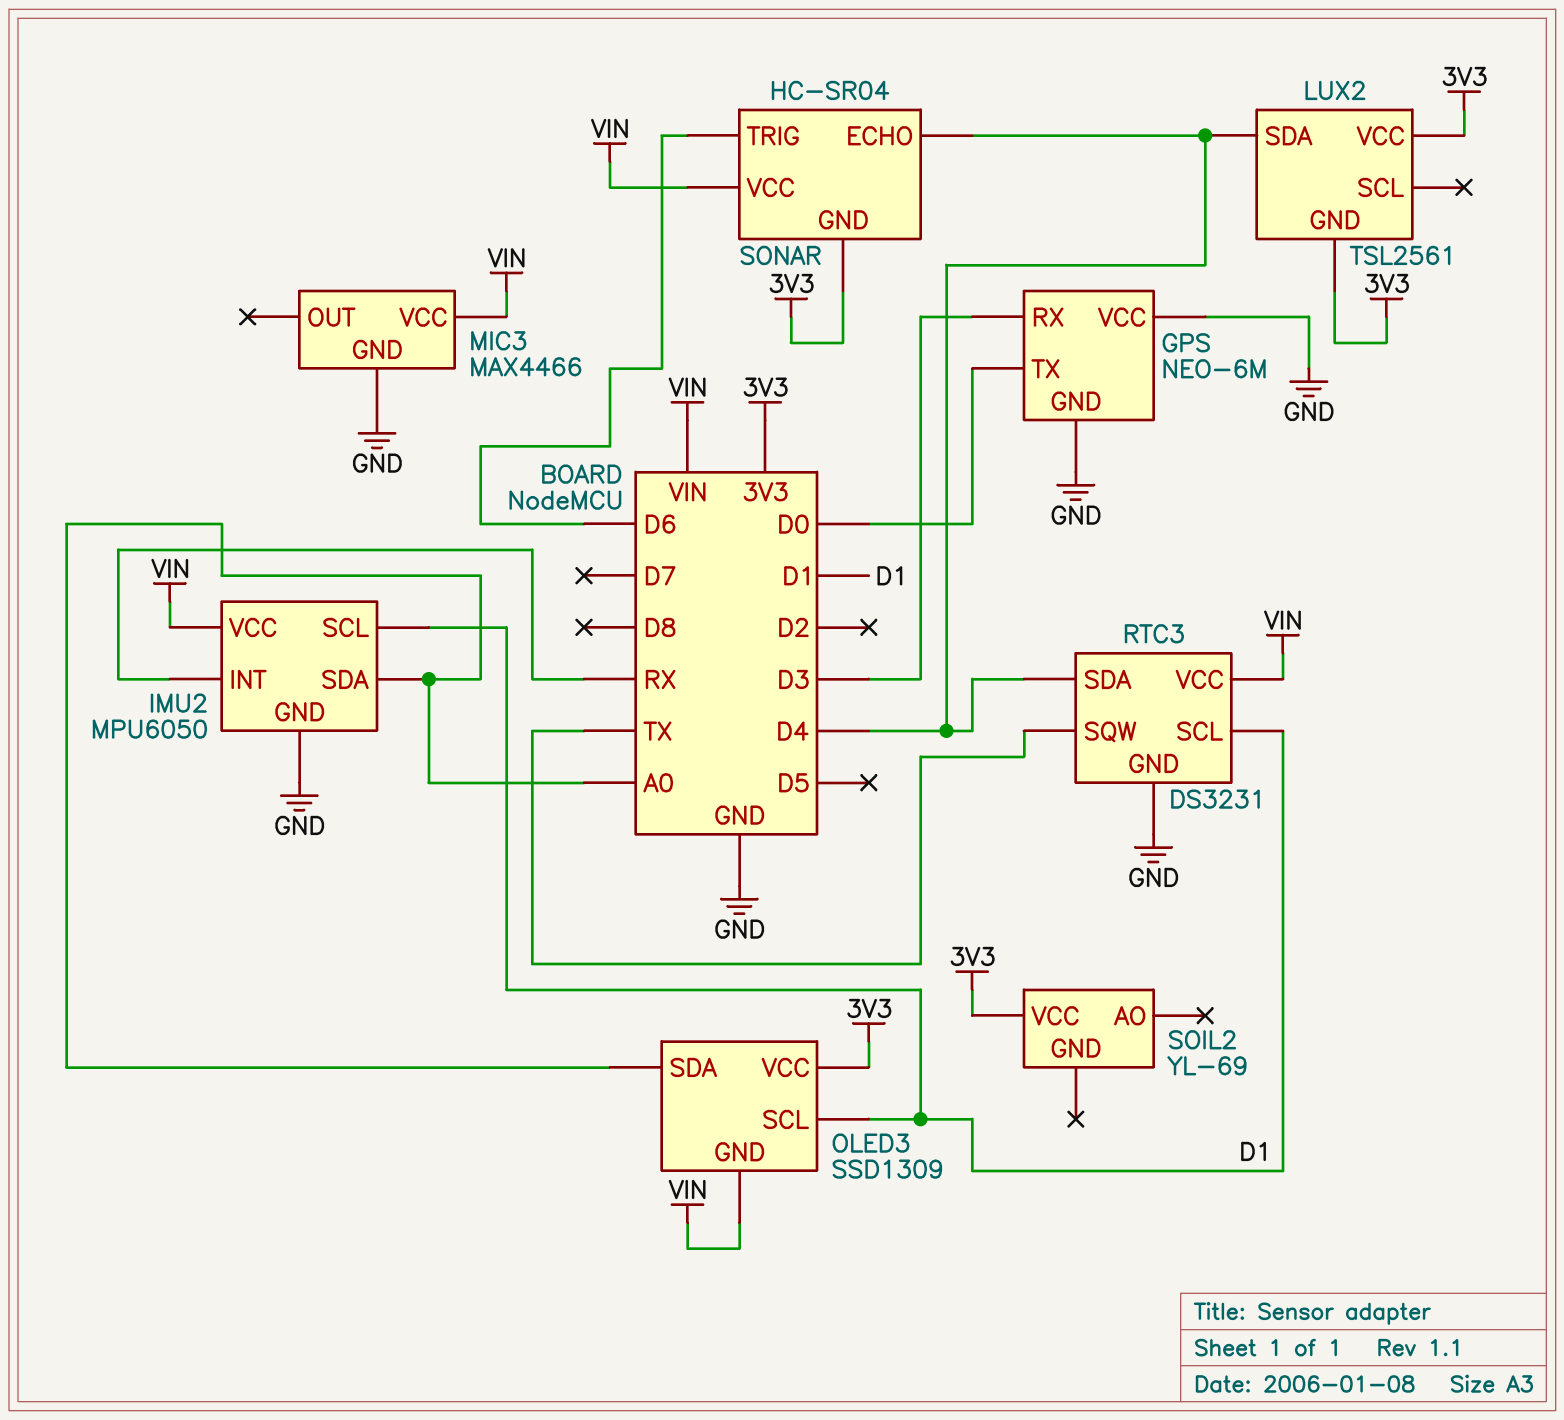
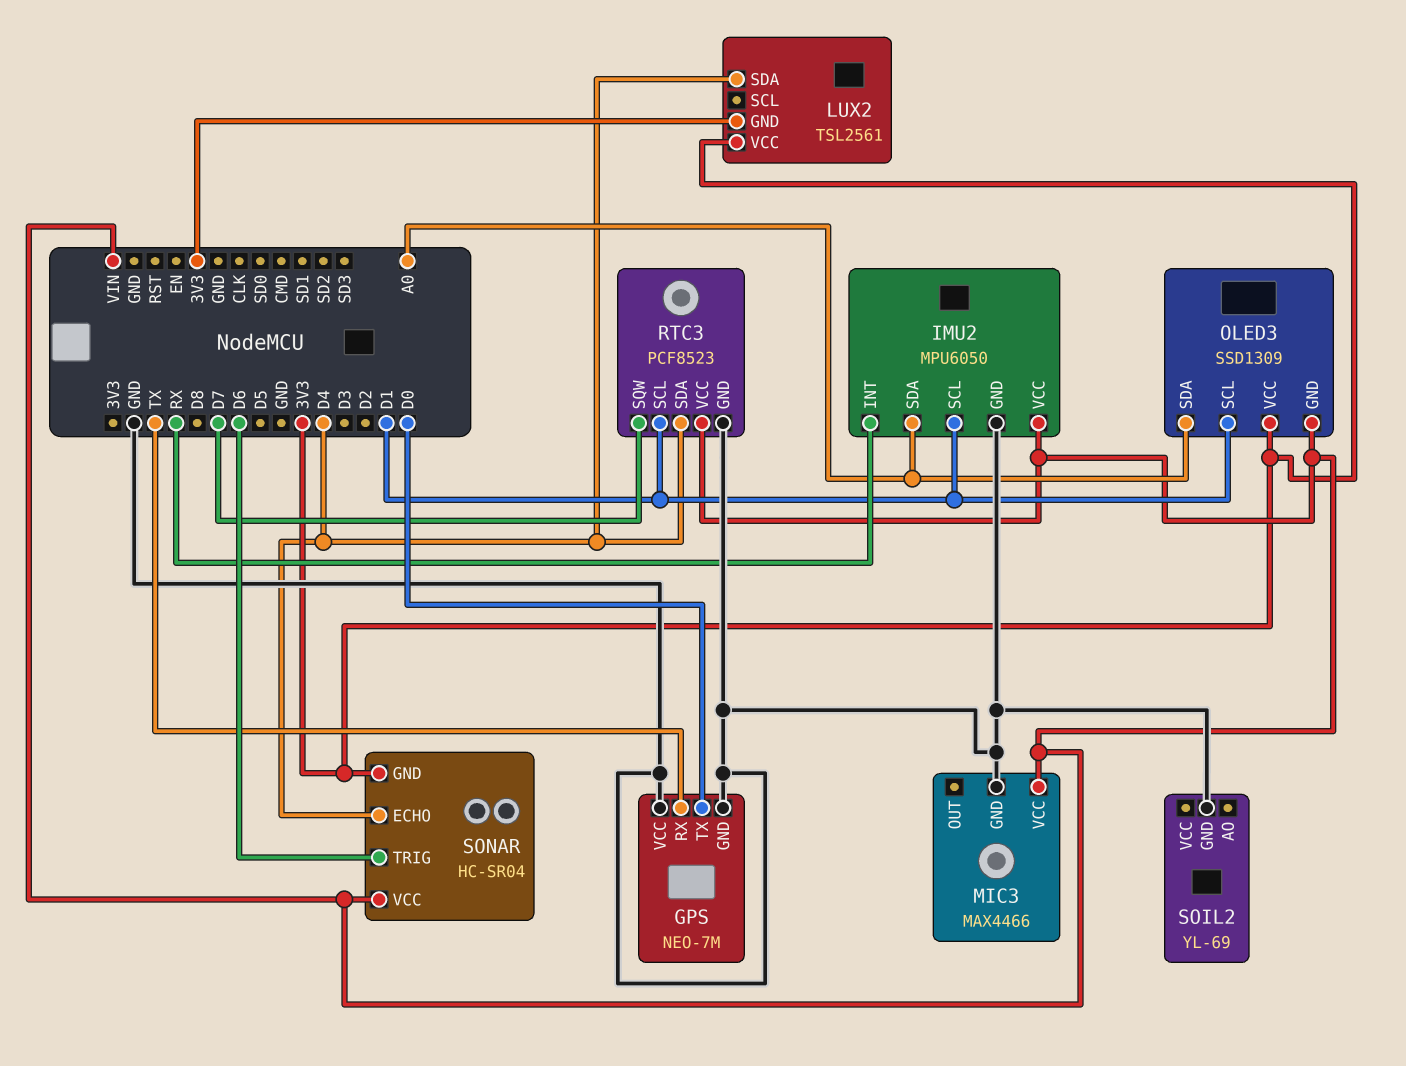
GPS: NEO-6M -> NEO-7M
GPS pin RX: D3 -> TX
RTC3: DS3231 -> PCF8523
RTC3 pin SQW: TX -> D7
SOIL2 pin GND: none -> GND
SOIL2 pin VCC: 3V3 -> none

